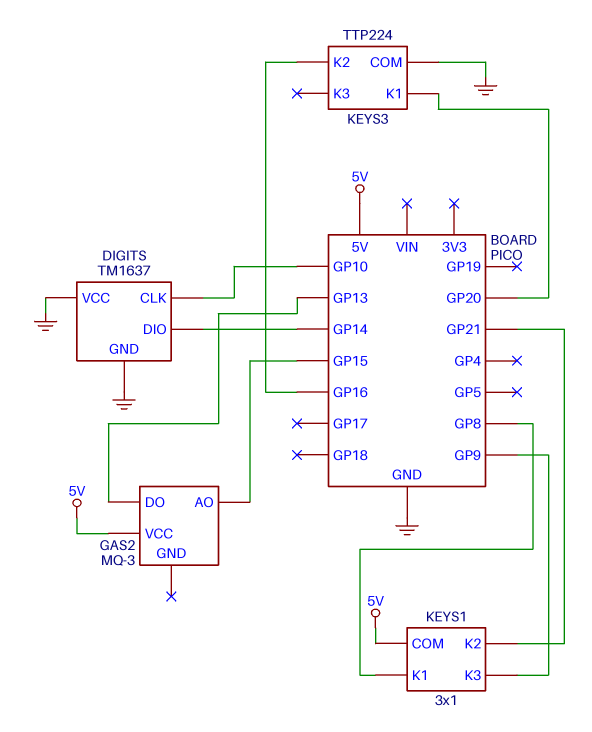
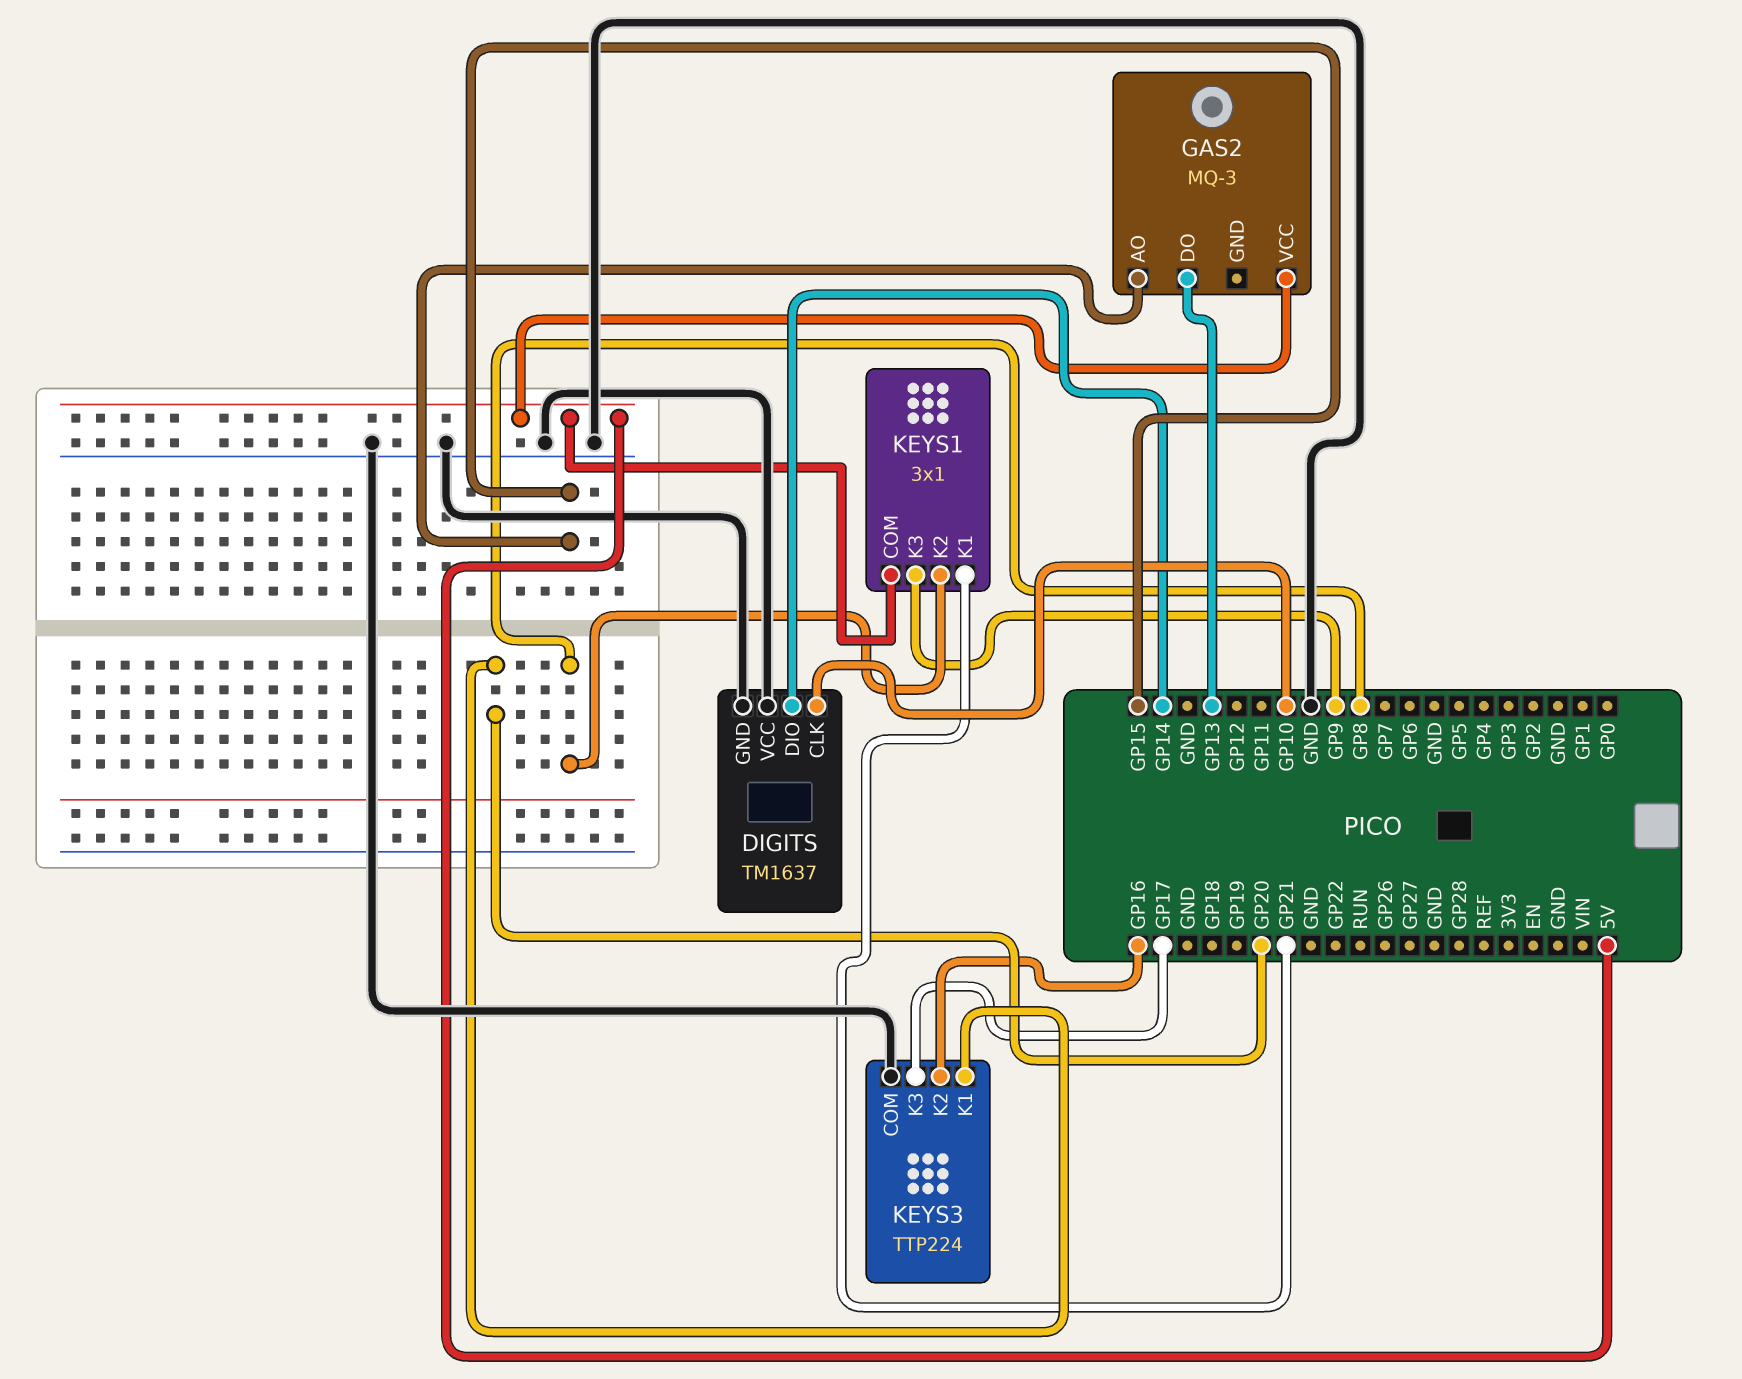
KEYS1 pin K1: GP8 -> GP21
KEYS1 pin K2: GP21 -> GP8
KEYS3 pin K3: none -> GP17

